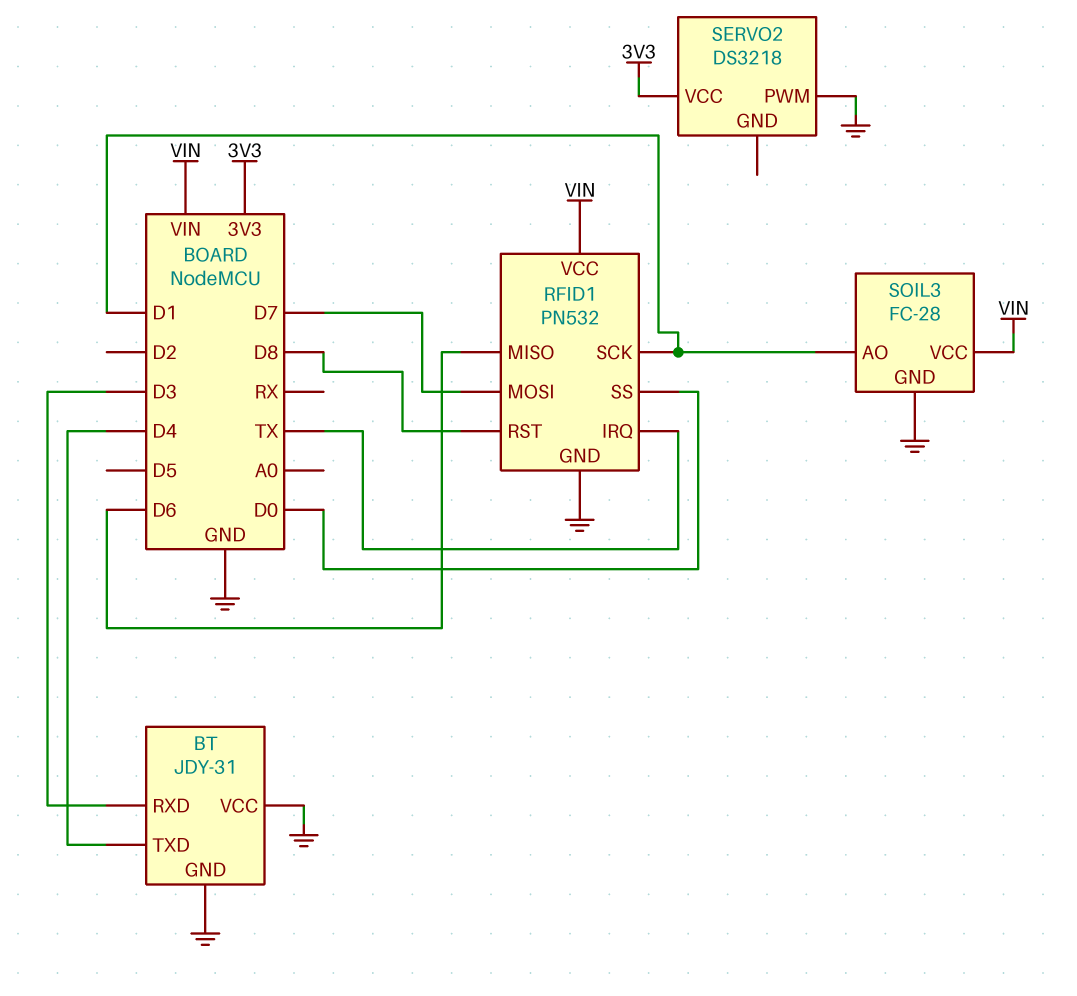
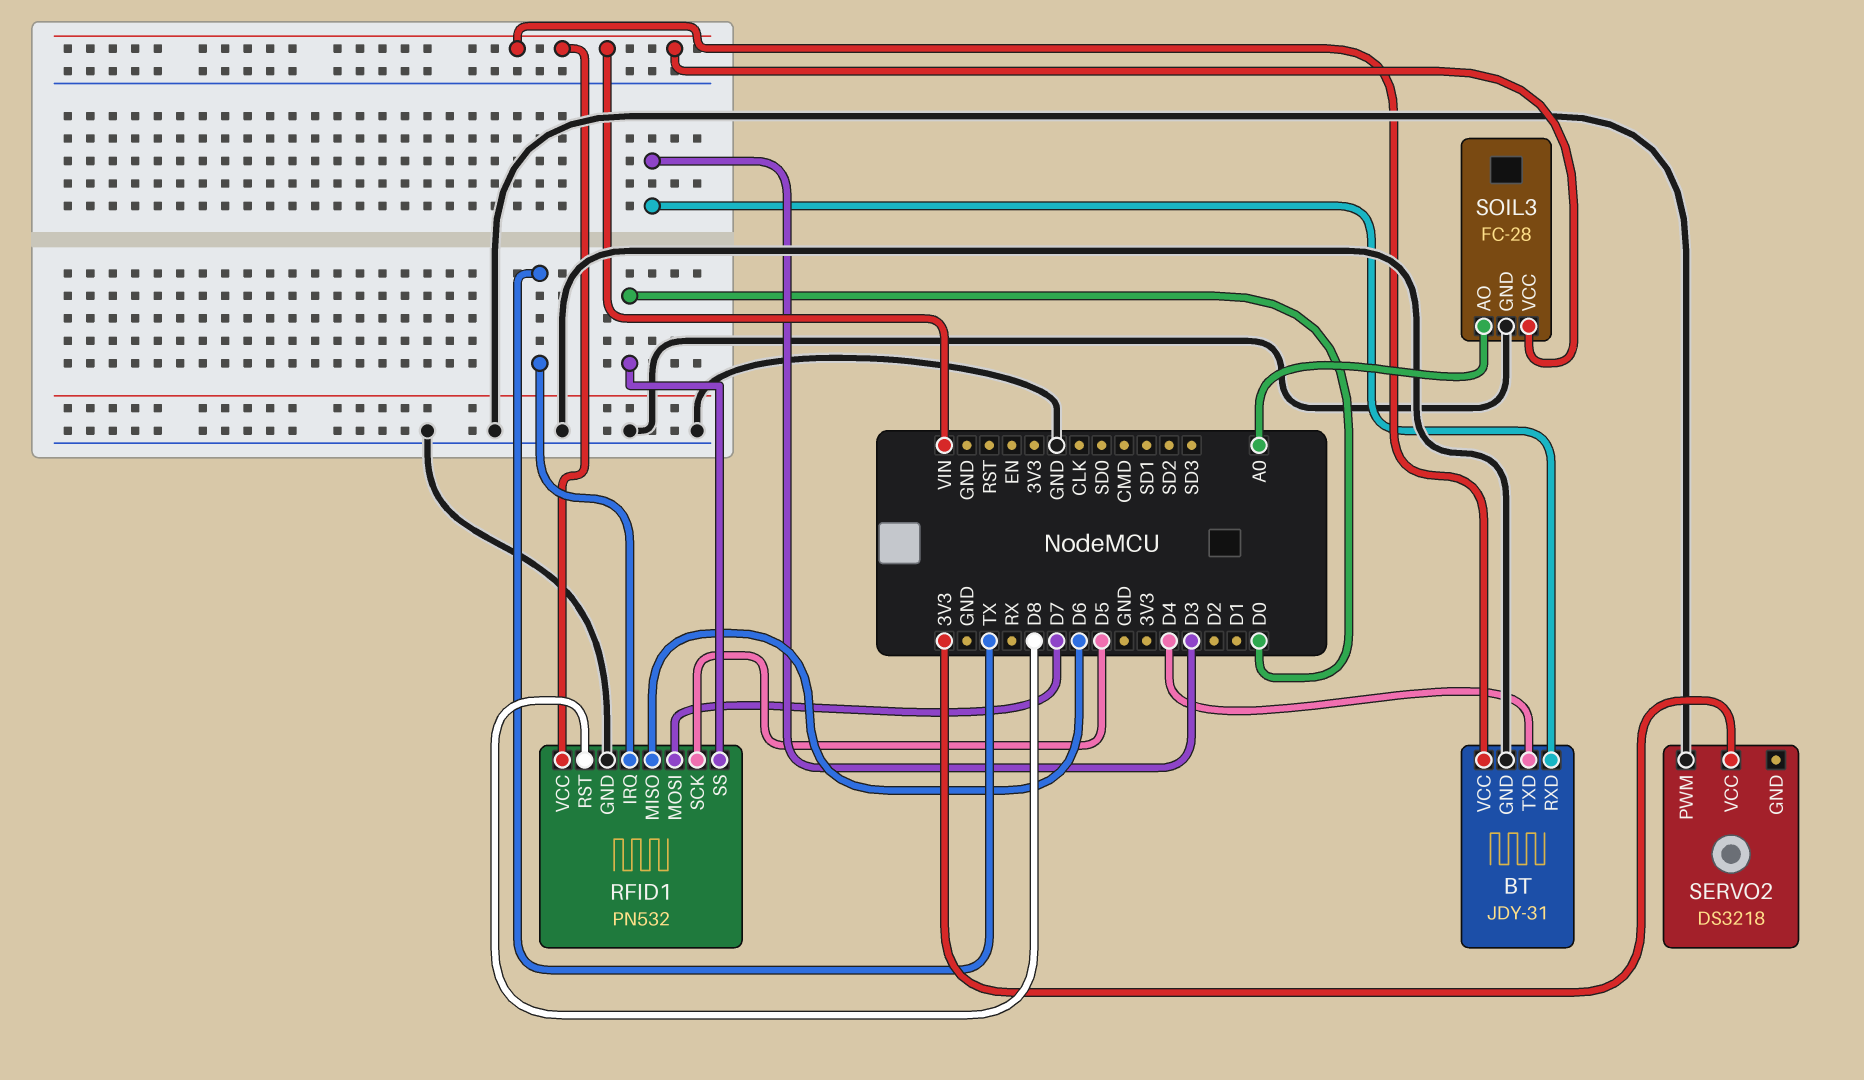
BT pin VCC: GND -> VIN
RFID1 pin SCK: D1 -> D5
SOIL3 pin AO: D1 -> A0

